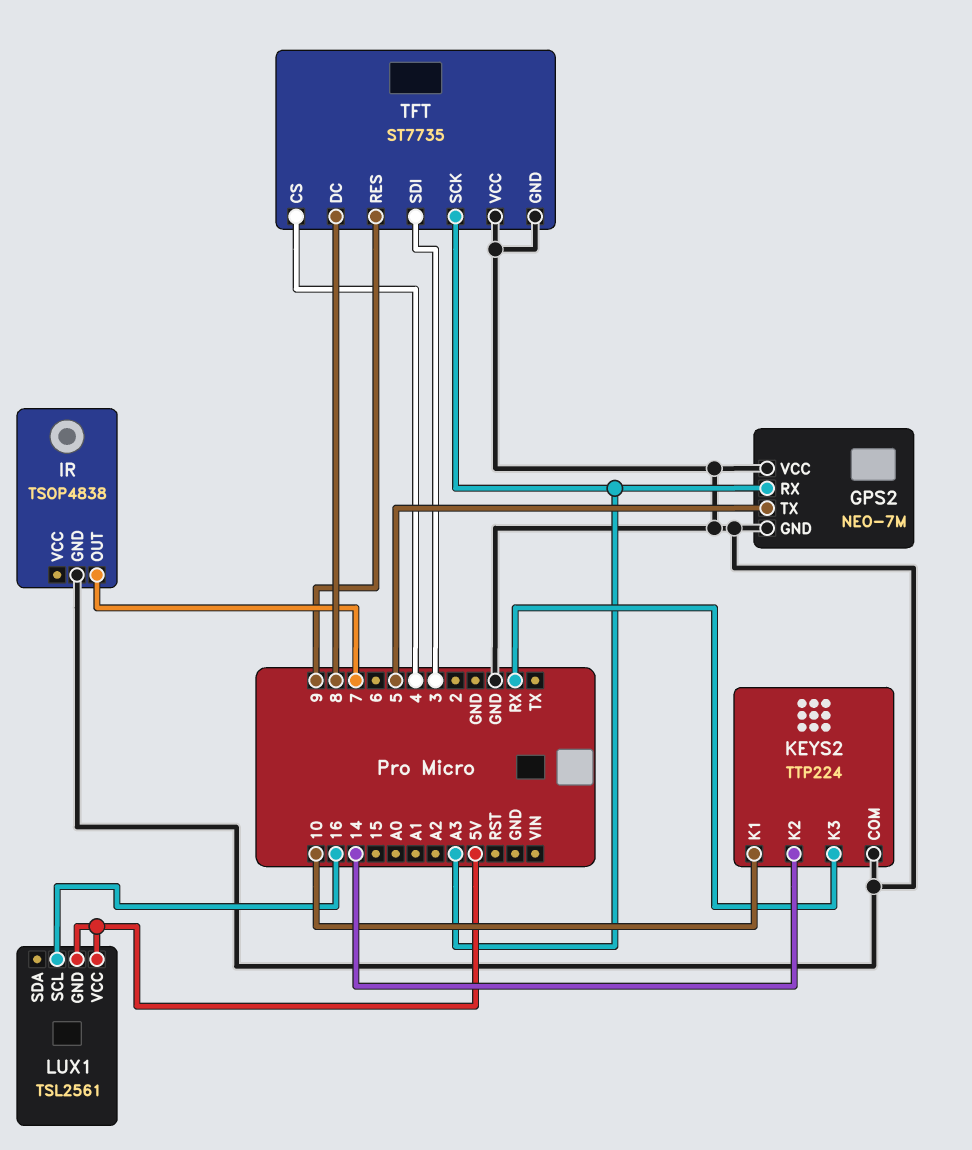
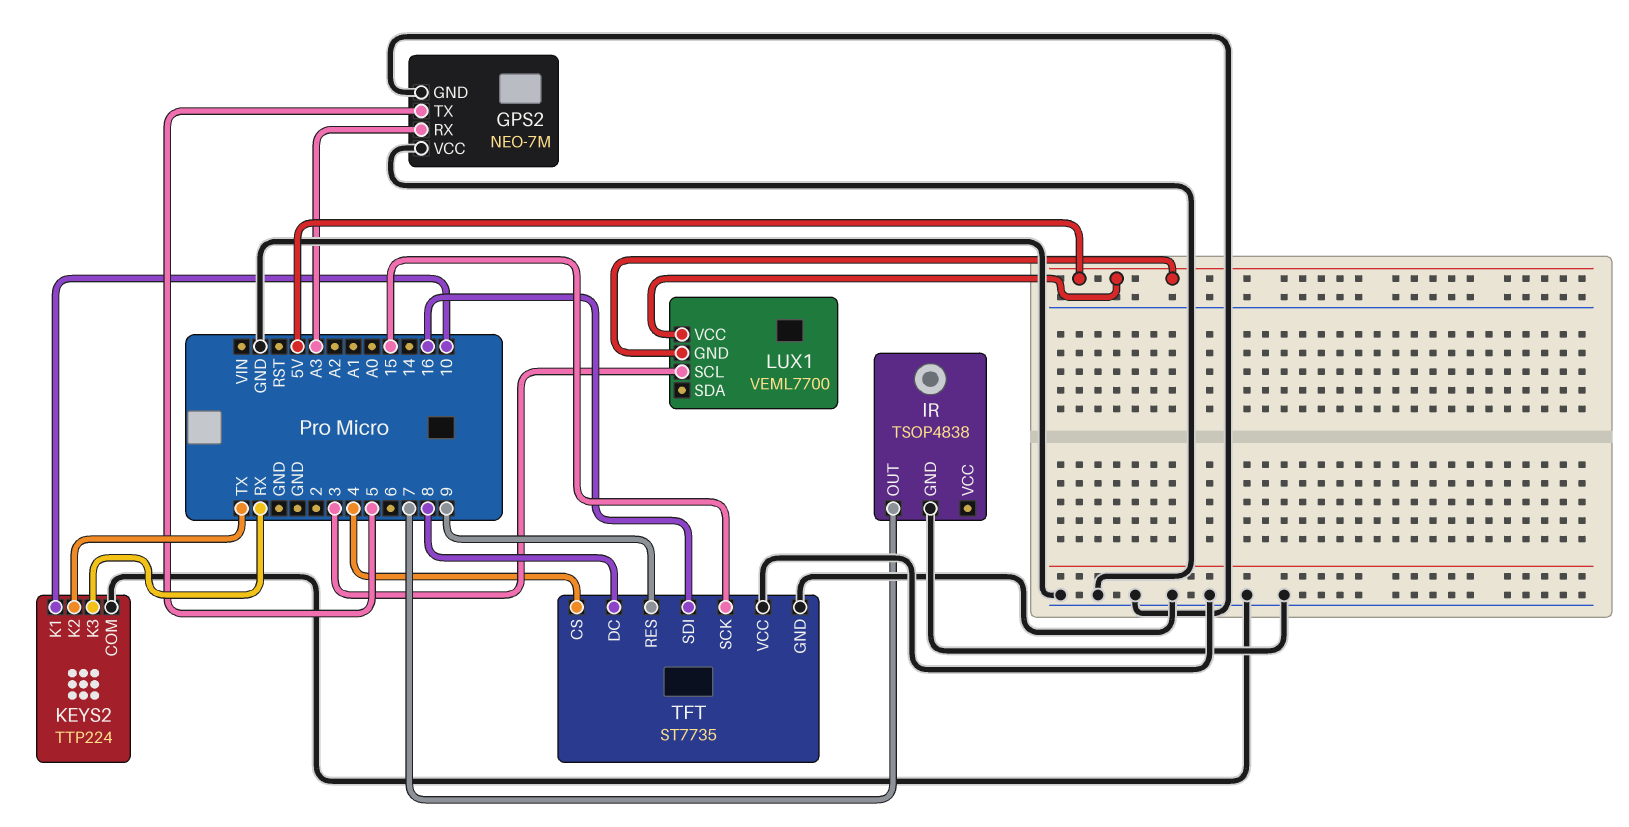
KEYS2 pin K2: 14 -> TX
LUX1: TSL2561 -> VEML7700
LUX1 pin SCL: 16 -> 3
TFT pin SCK: A3 -> 15
TFT pin SDI: 3 -> 16

